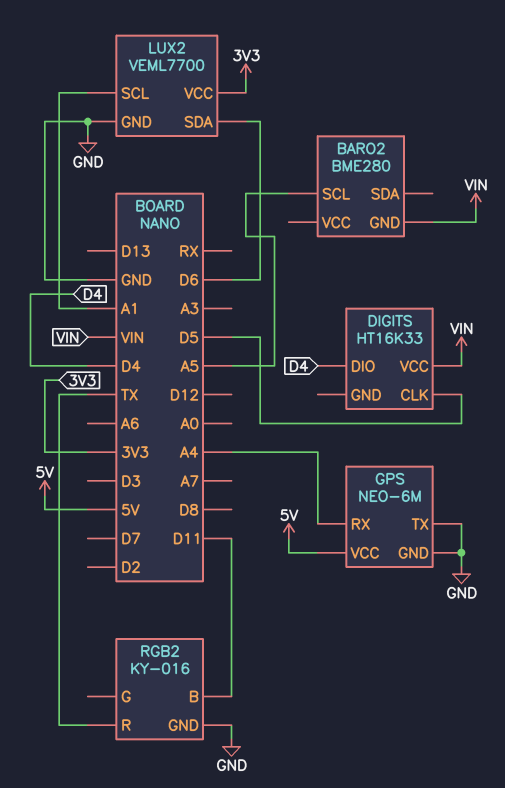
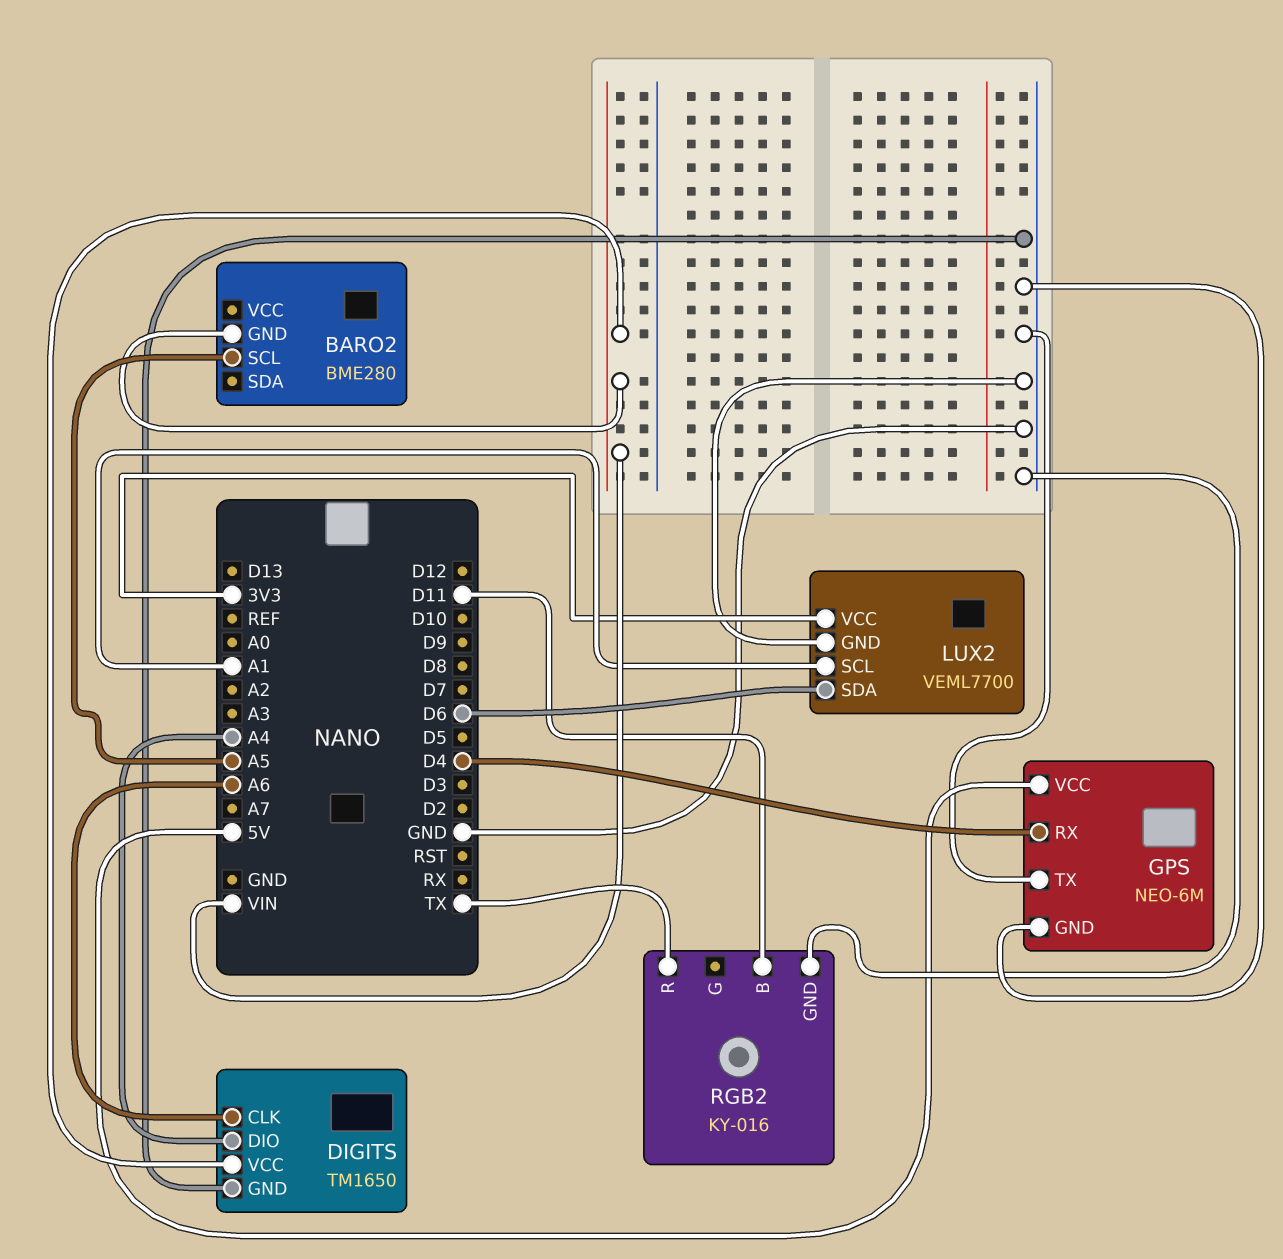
DIGITS: HT16K33 -> TM1650
DIGITS pin CLK: D5 -> A6
DIGITS pin DIO: D4 -> A4
DIGITS pin GND: none -> GND
GPS pin RX: A4 -> D4

